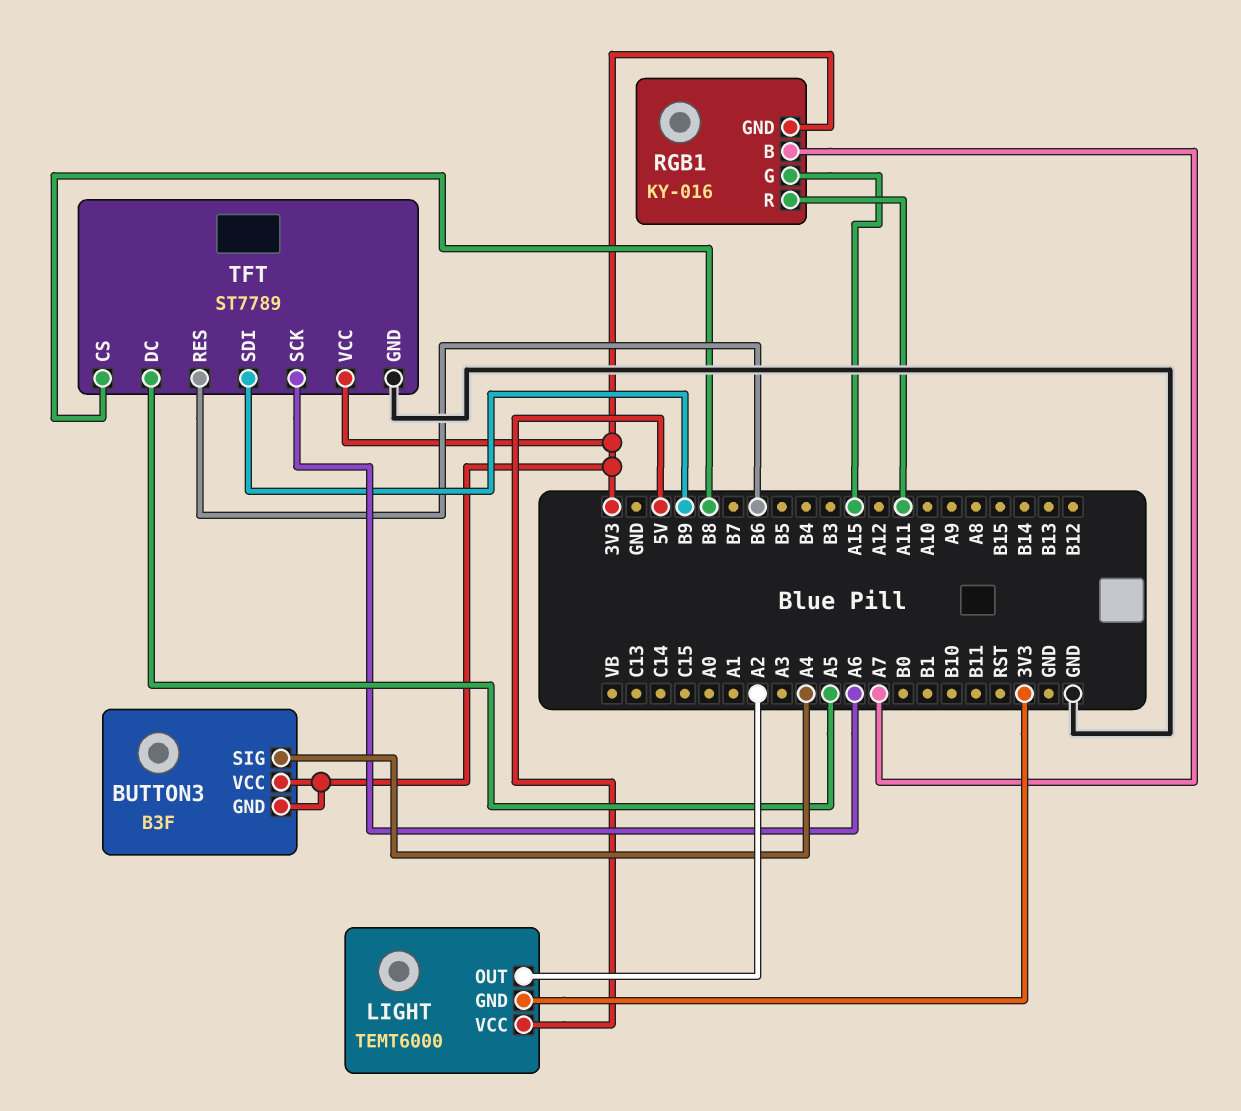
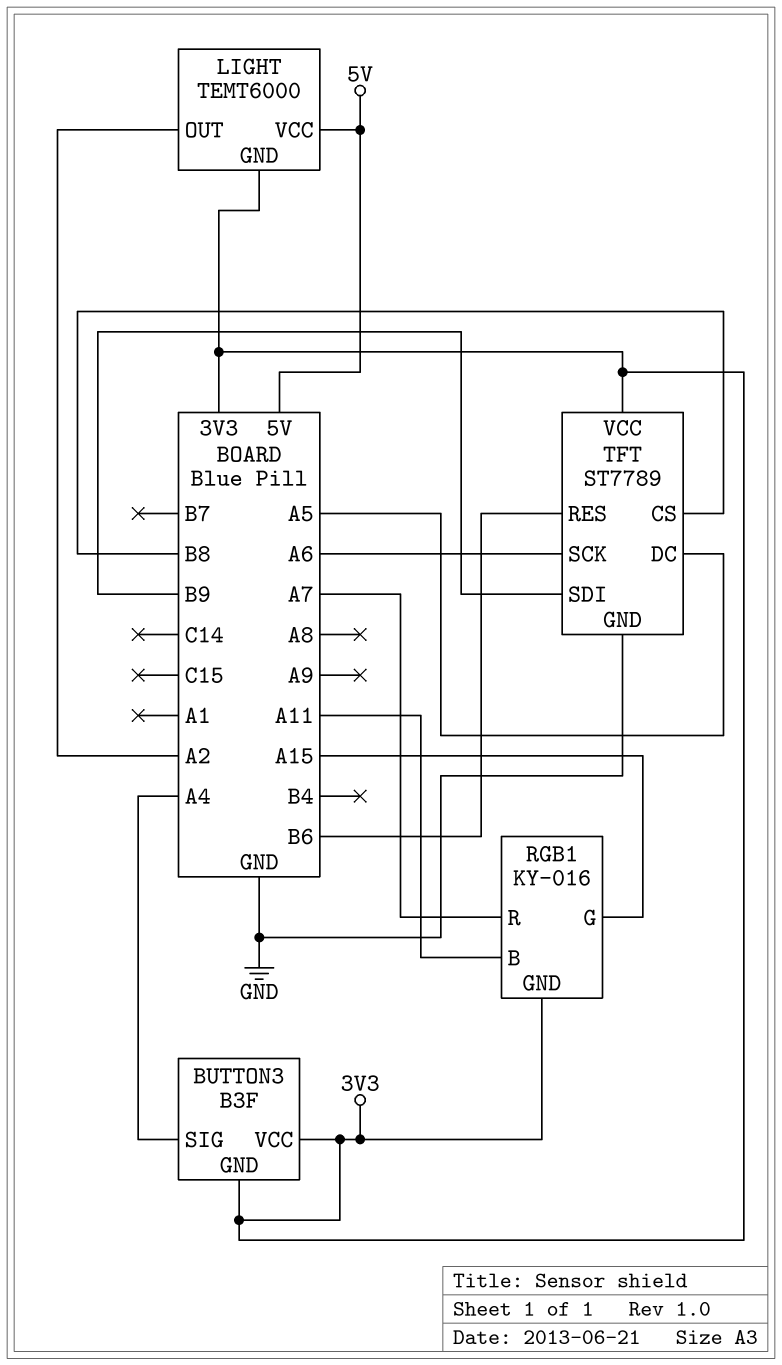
RGB1 pin B: A7 -> A11
RGB1 pin R: A11 -> A7

